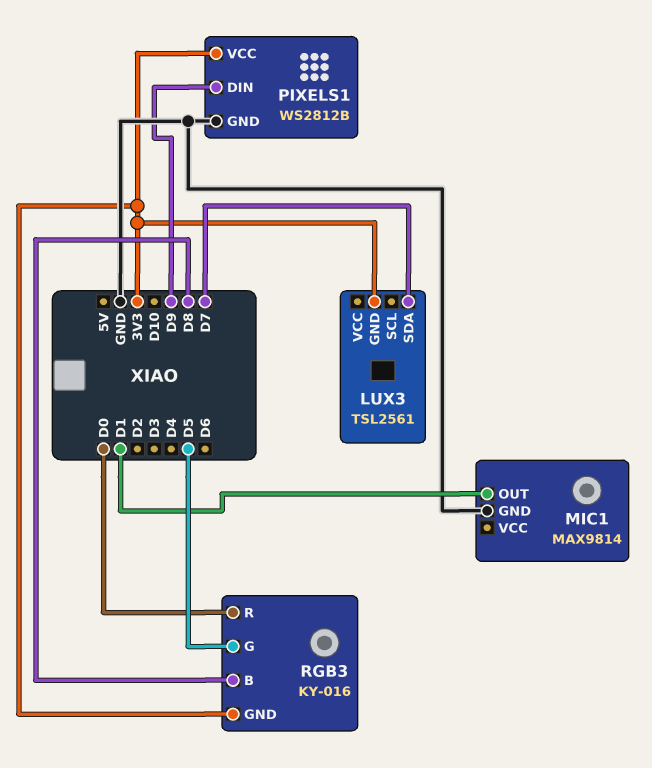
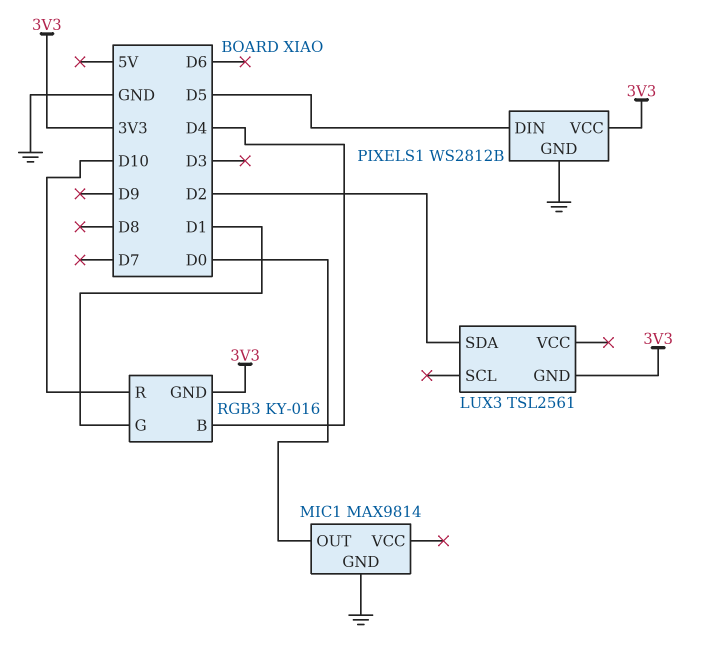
LUX3 pin SDA: D7 -> D2
MIC1 pin OUT: D1 -> D0
PIXELS1 pin DIN: D9 -> D5
RGB3 pin B: D8 -> D4
RGB3 pin G: D5 -> D1
RGB3 pin R: D0 -> D10

